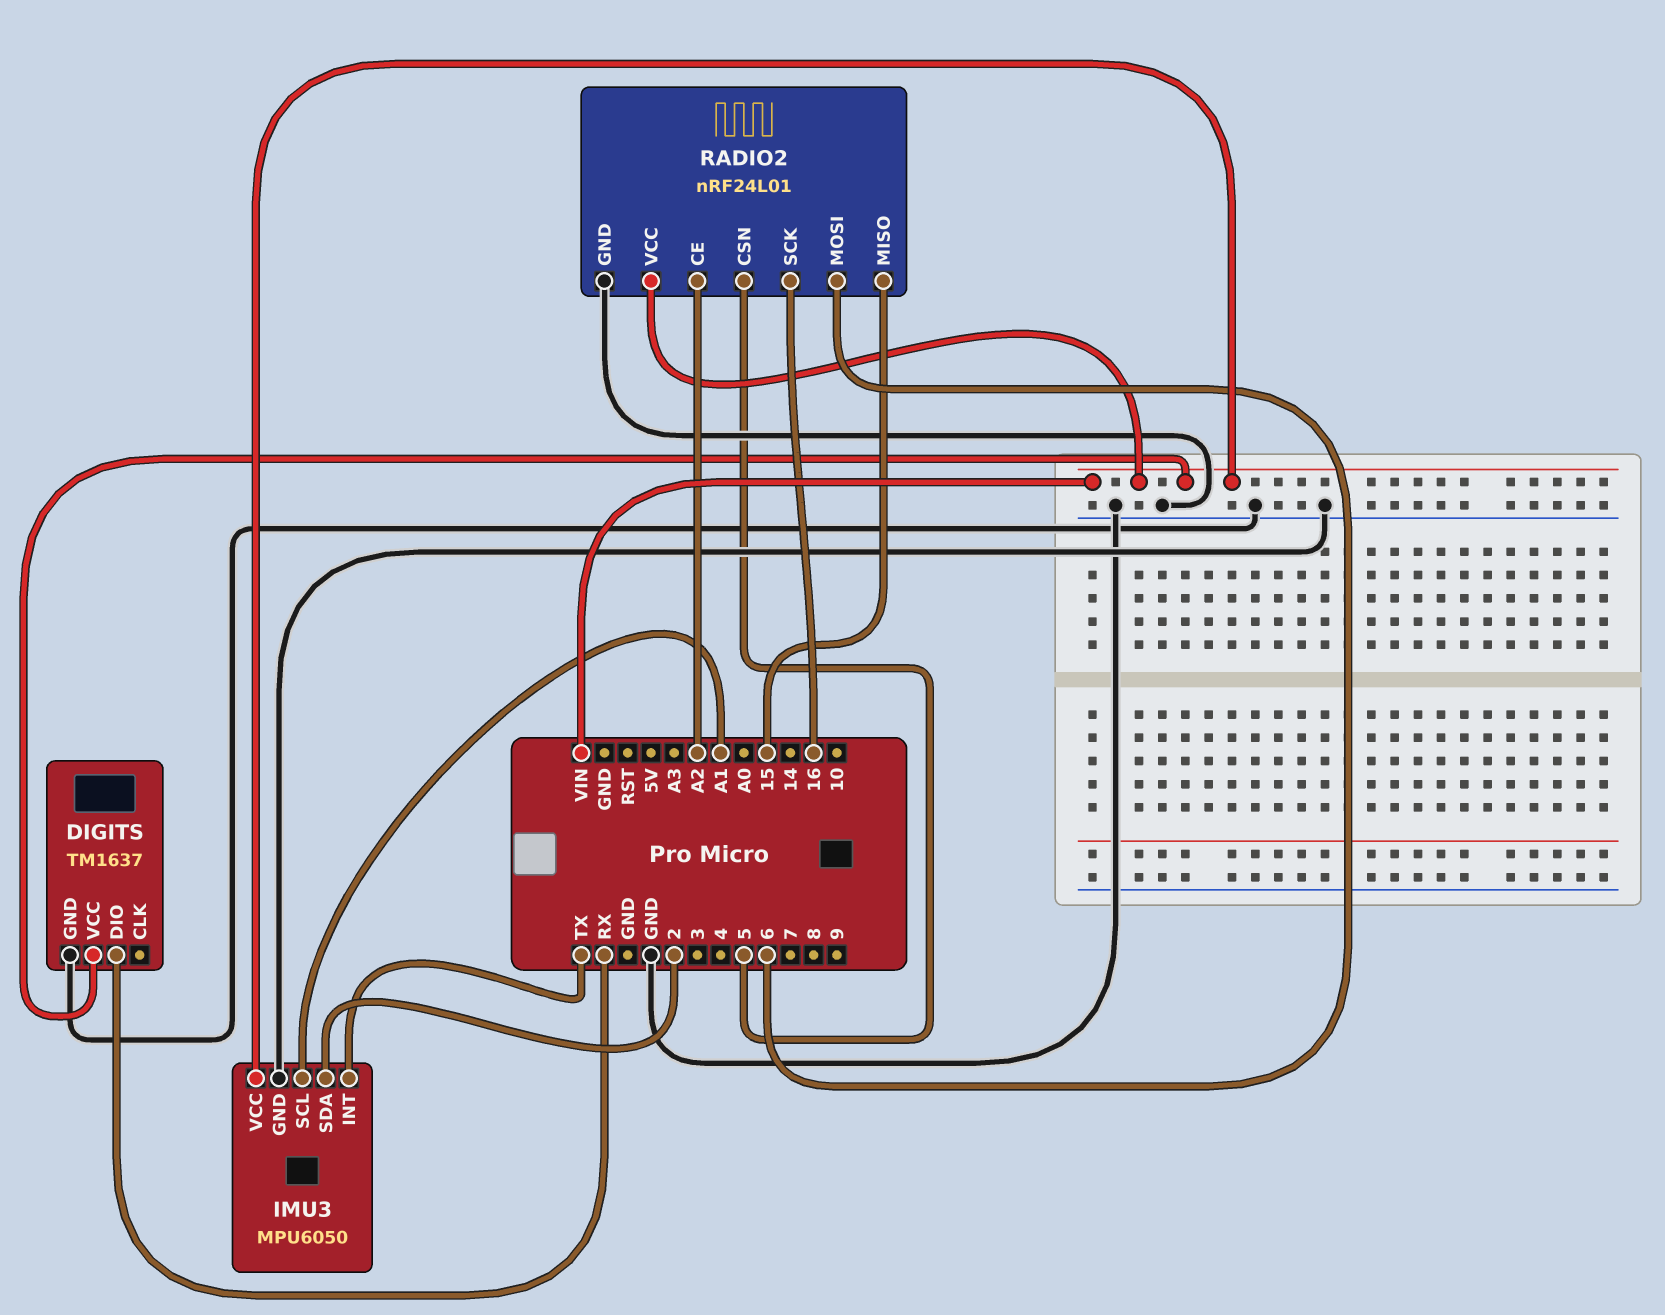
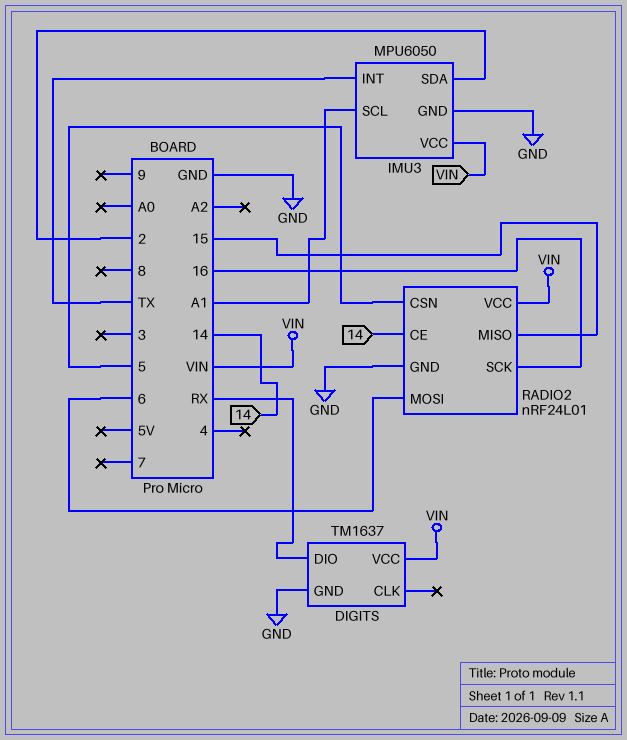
RADIO2 pin CE: A2 -> 14

